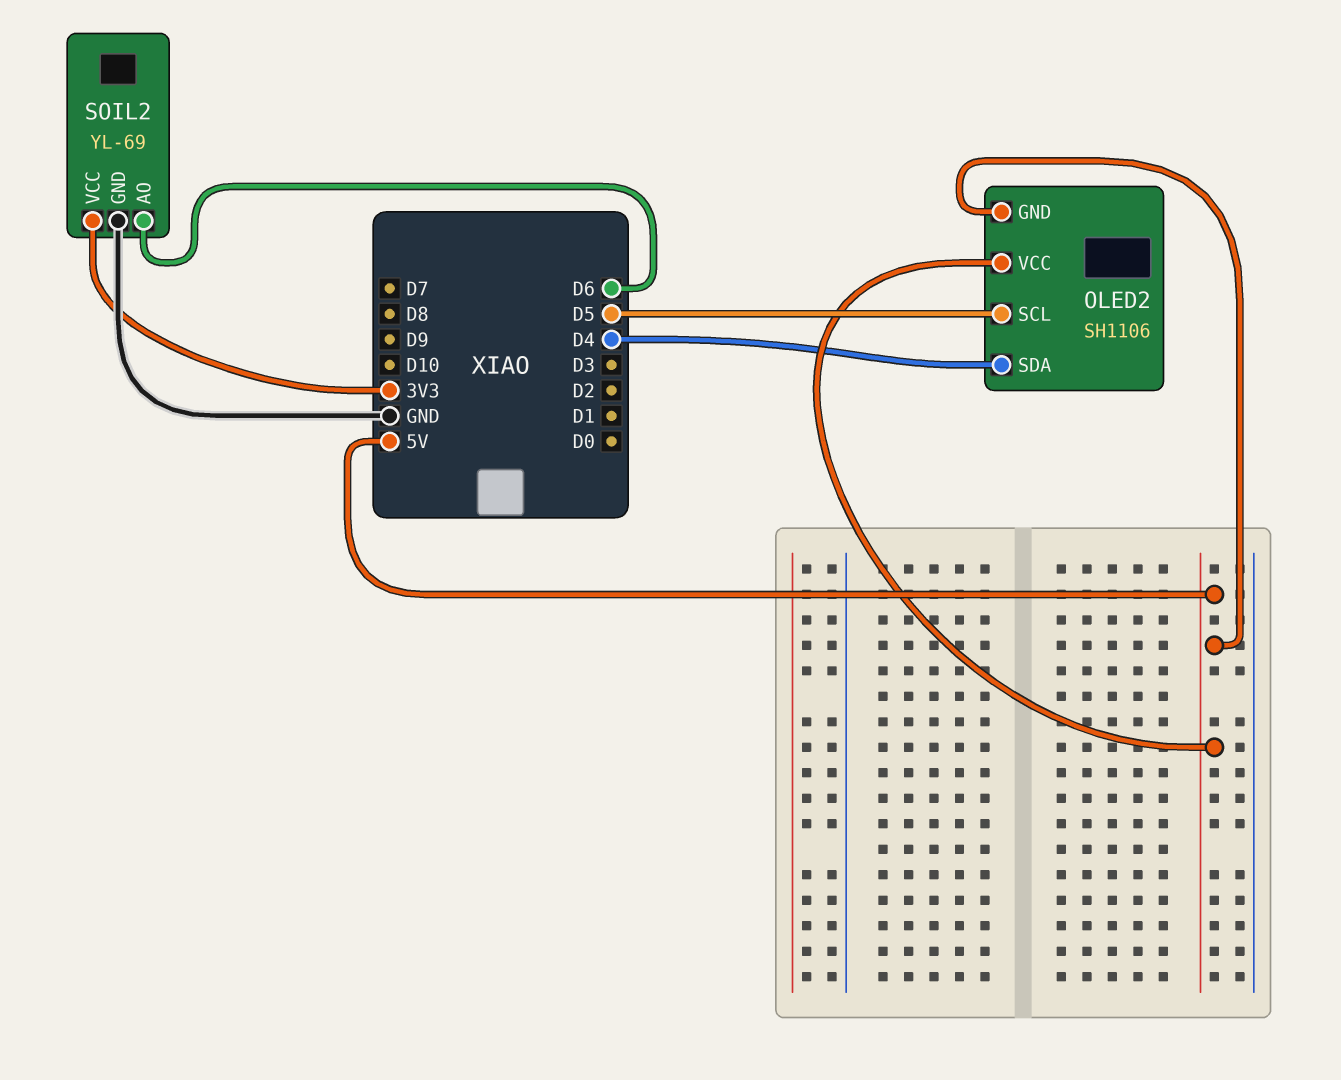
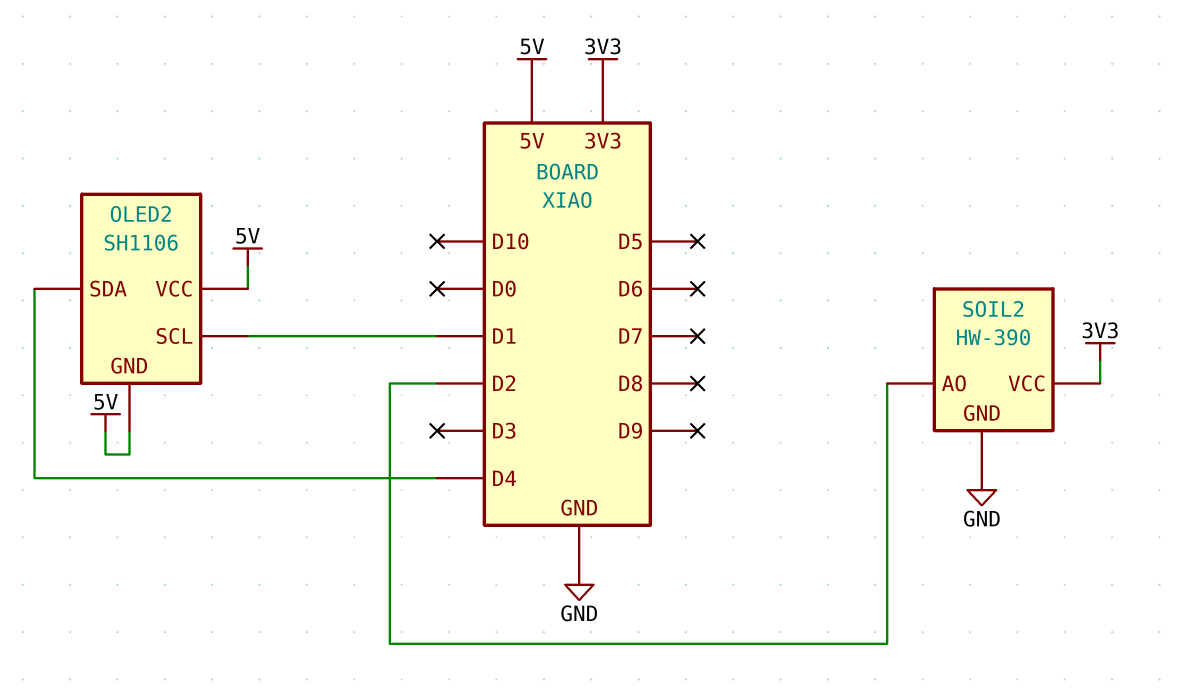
OLED2 pin SCL: D5 -> D1
SOIL2: YL-69 -> HW-390
SOIL2 pin AO: D6 -> D2

